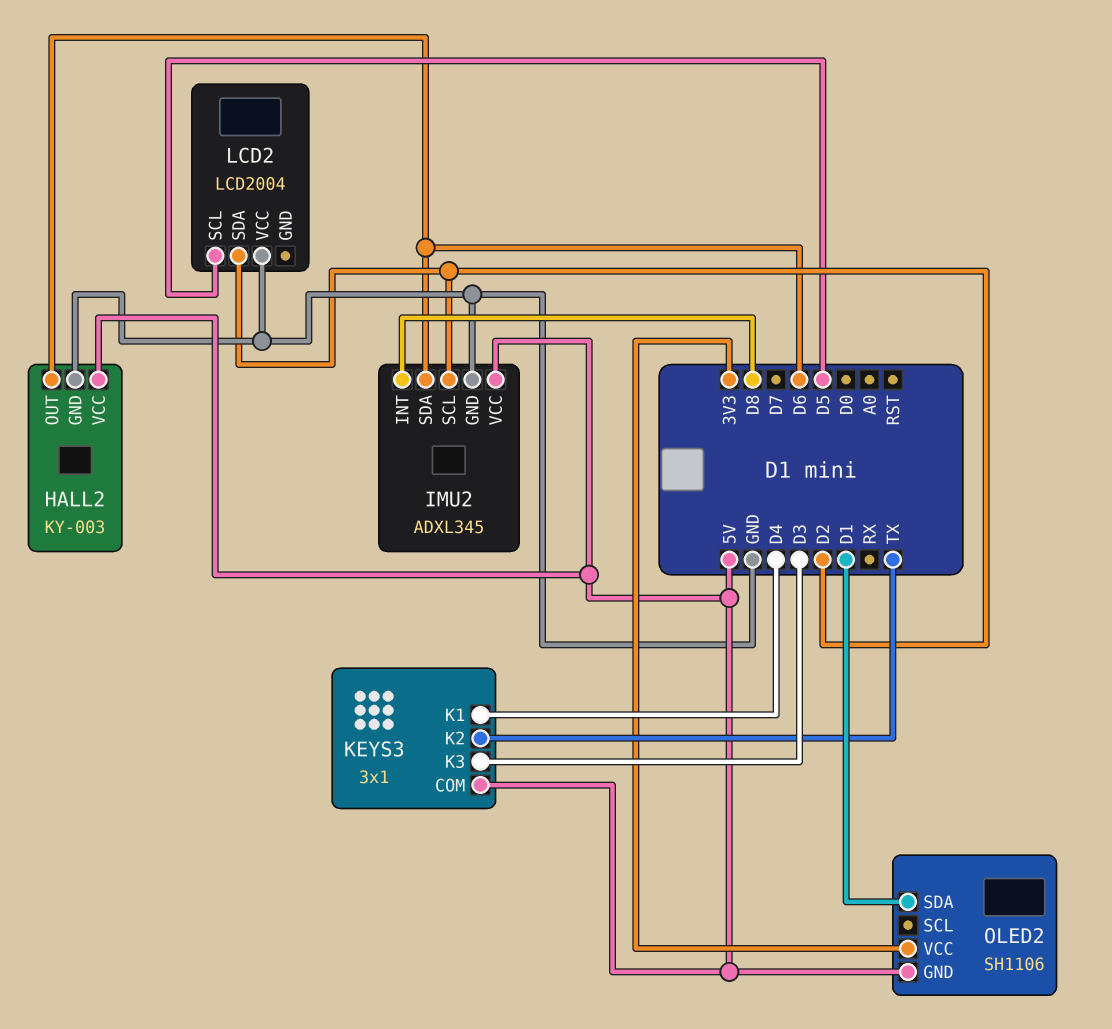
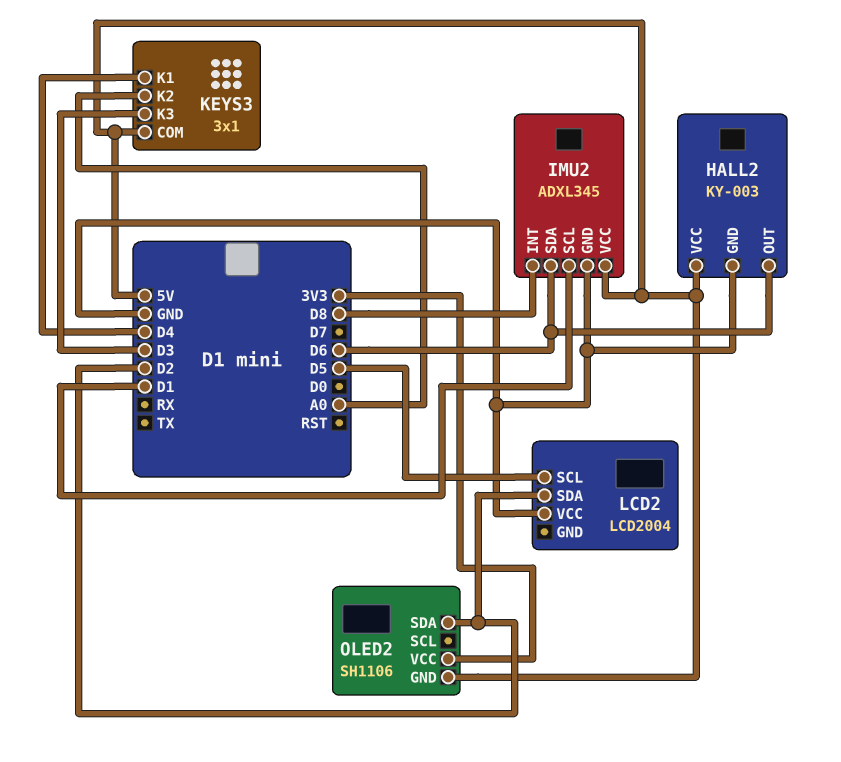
IMU2 pin SCL: D2 -> D1
KEYS3 pin K2: TX -> A0
OLED2 pin SDA: D1 -> D2

